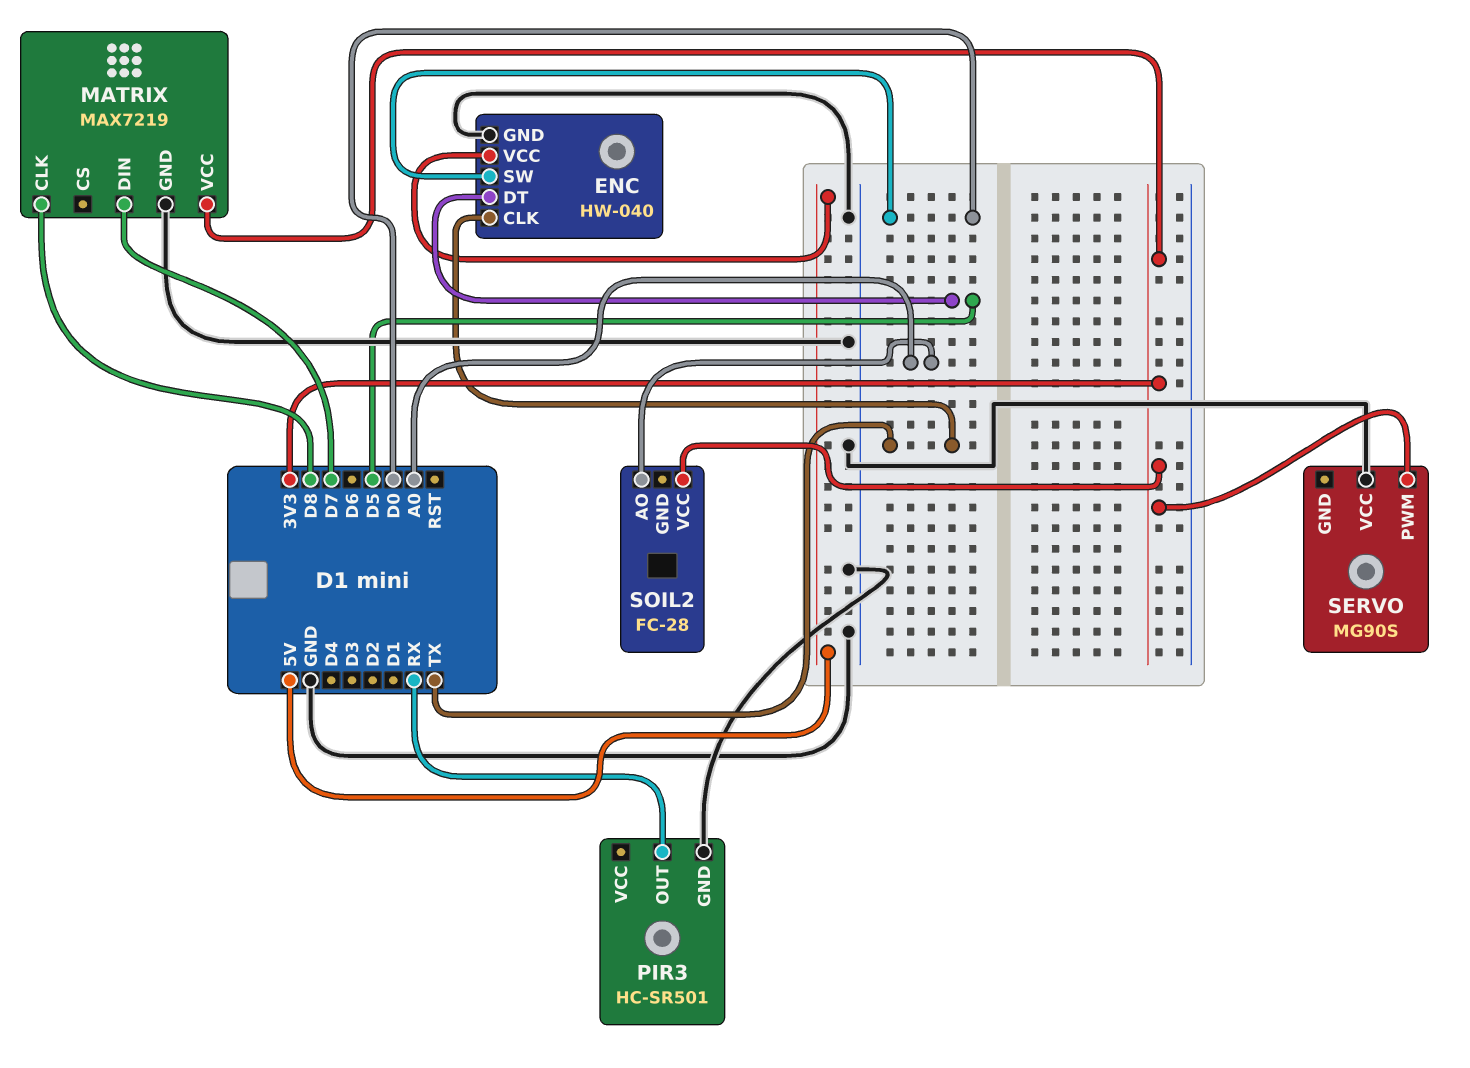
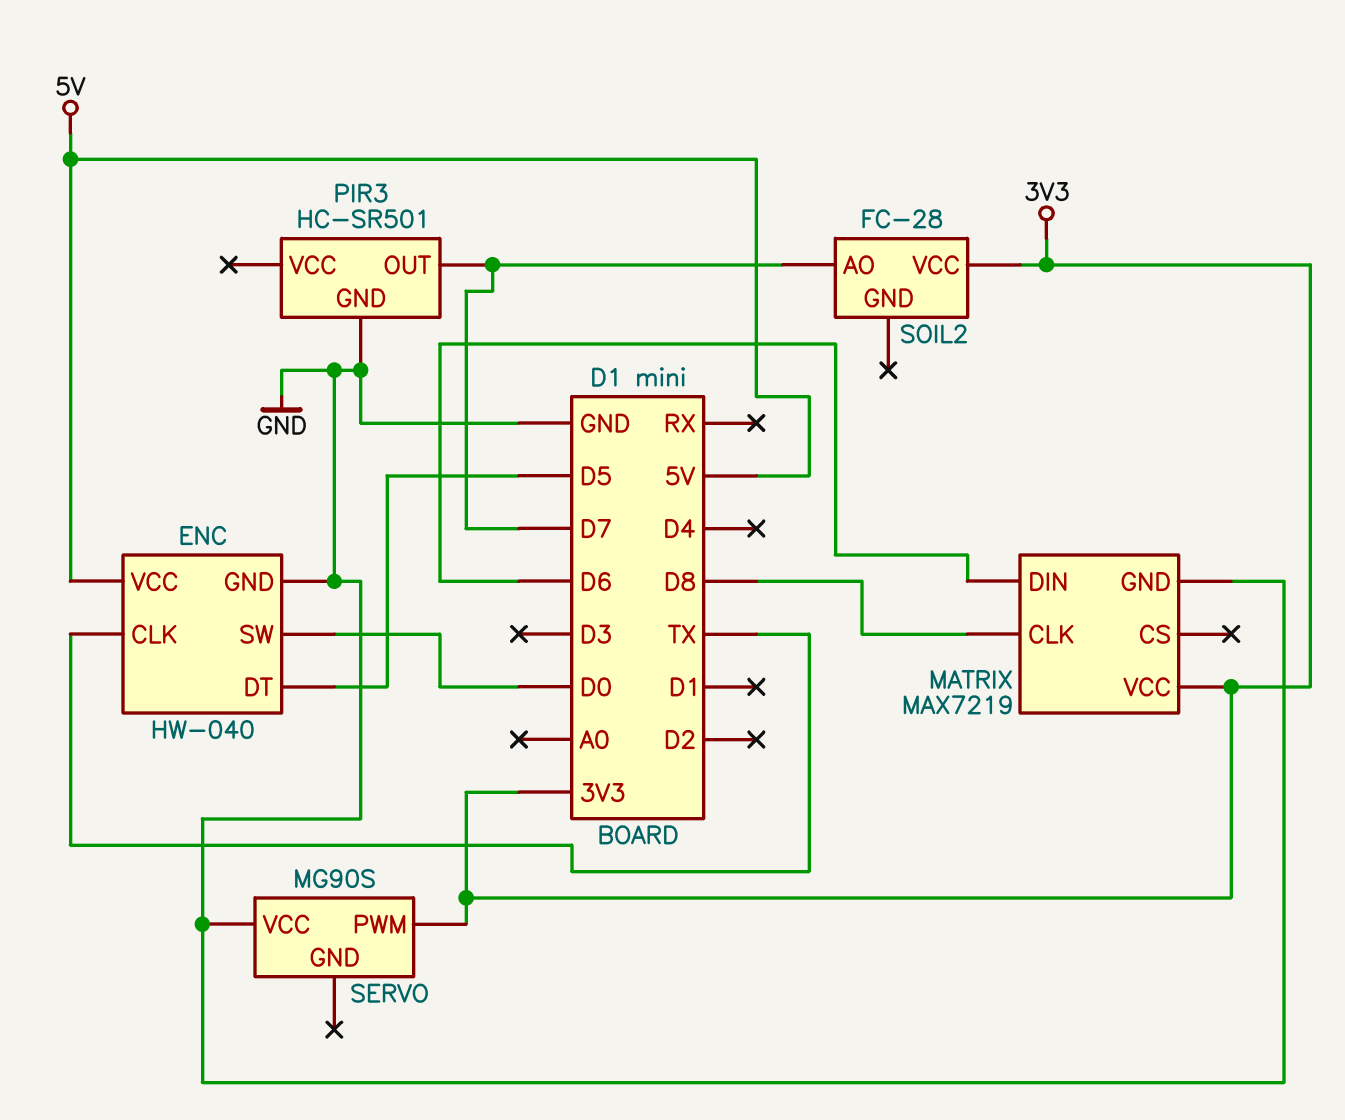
MATRIX pin DIN: D7 -> D6
PIR3 pin OUT: RX -> D7
SOIL2 pin AO: A0 -> D7

